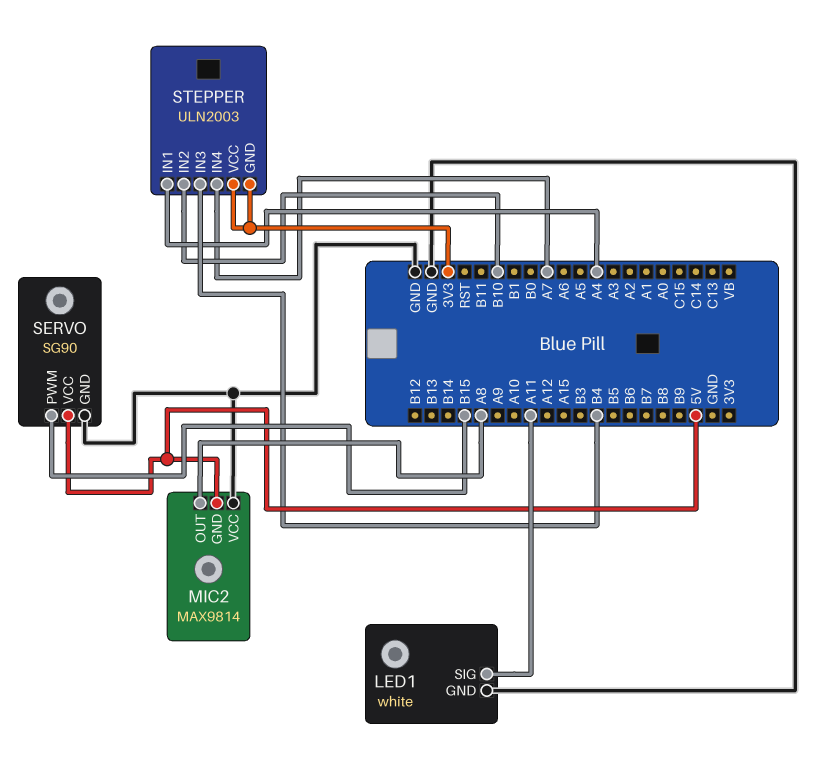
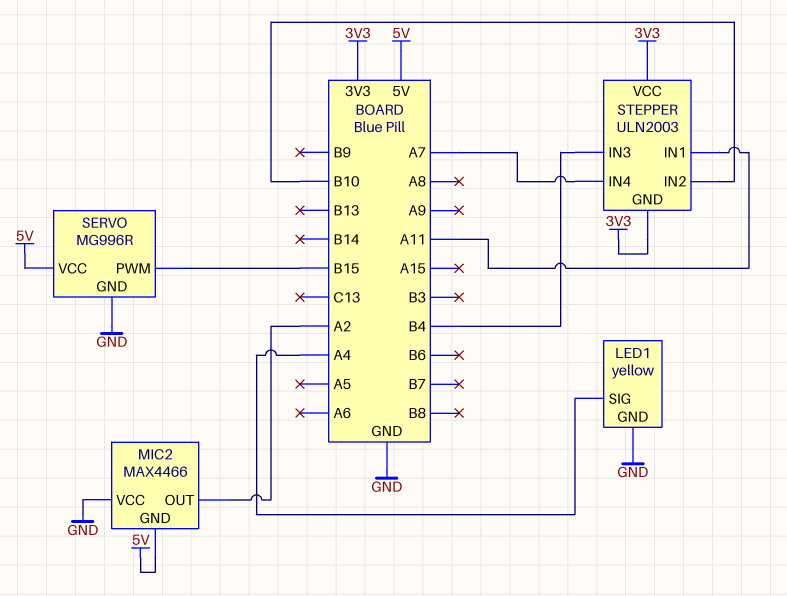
LED1: white -> yellow
LED1 pin SIG: A11 -> A4
MIC2: MAX9814 -> MAX4466
MIC2 pin OUT: A8 -> A2
SERVO: SG90 -> MG996R
STEPPER pin IN1: A4 -> A11

